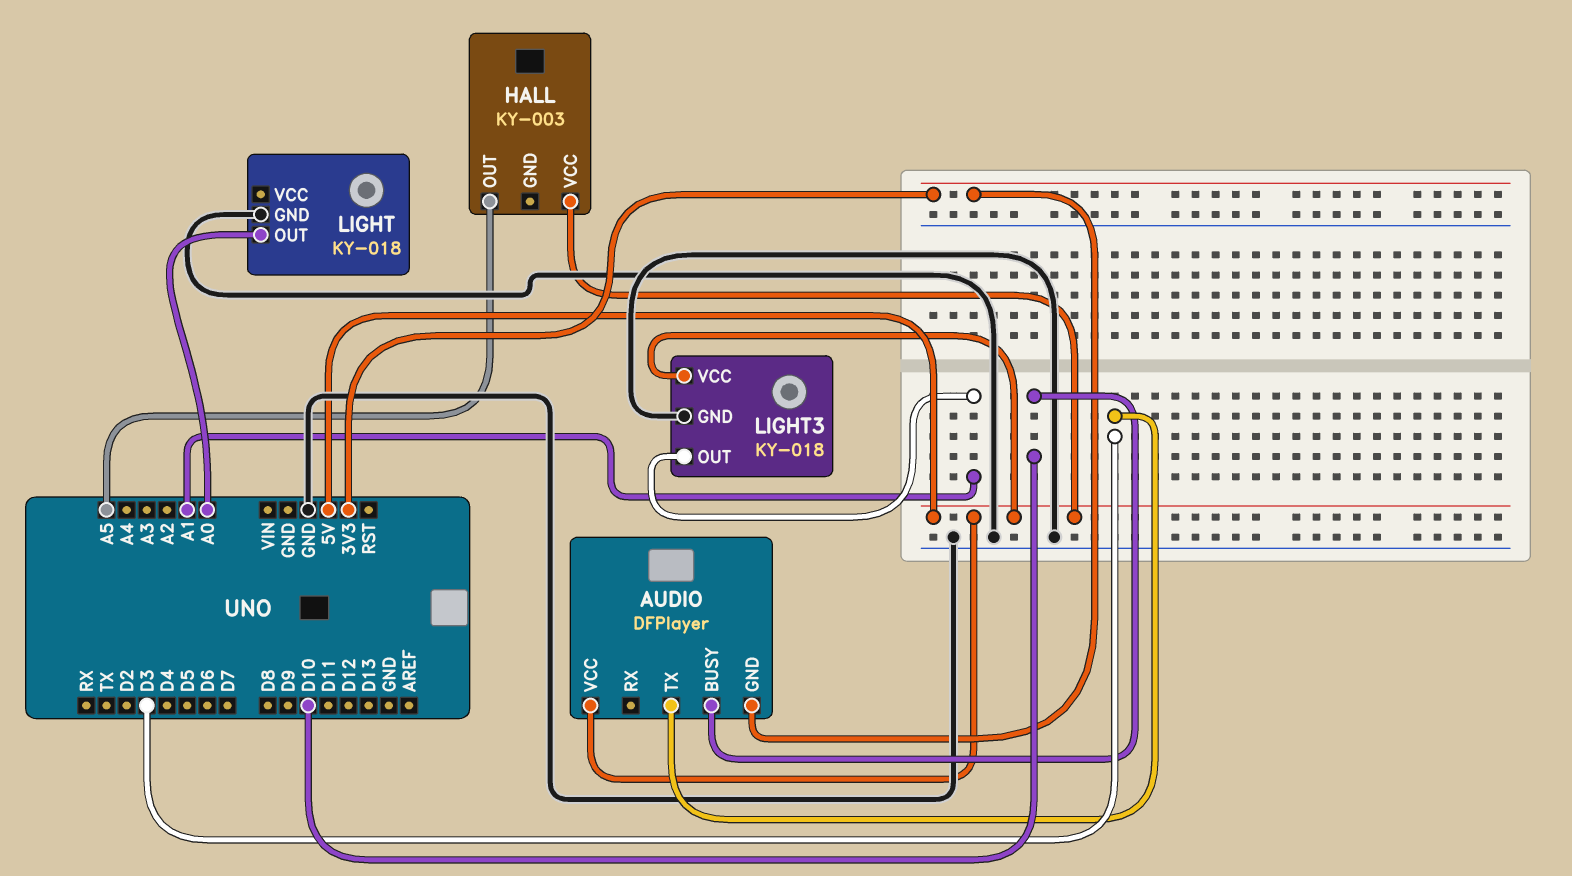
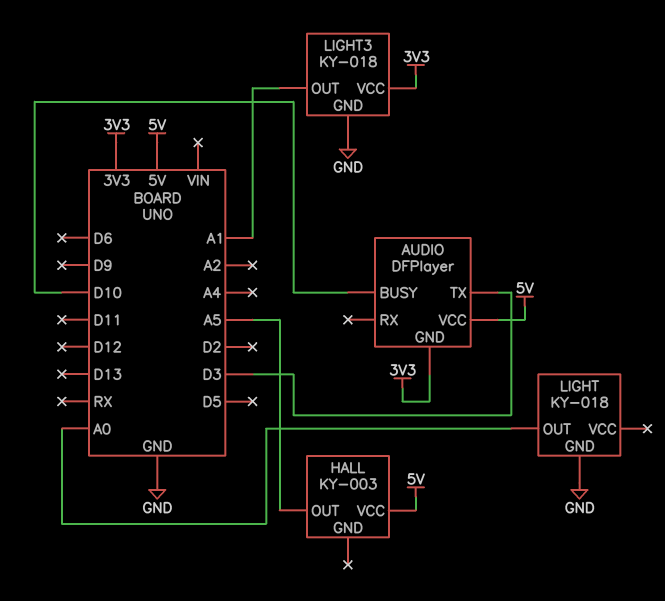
LIGHT3 pin VCC: 5V -> 3V3

